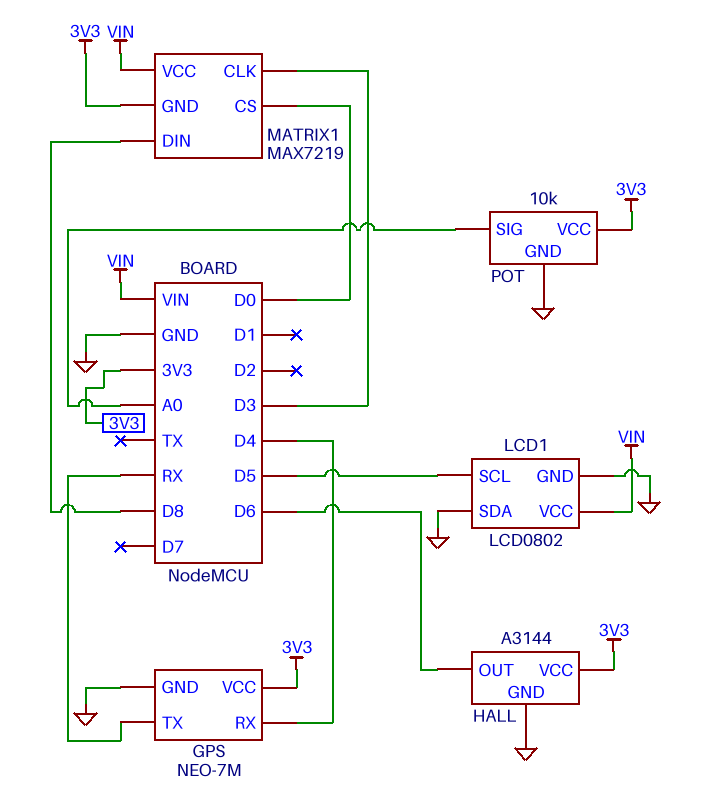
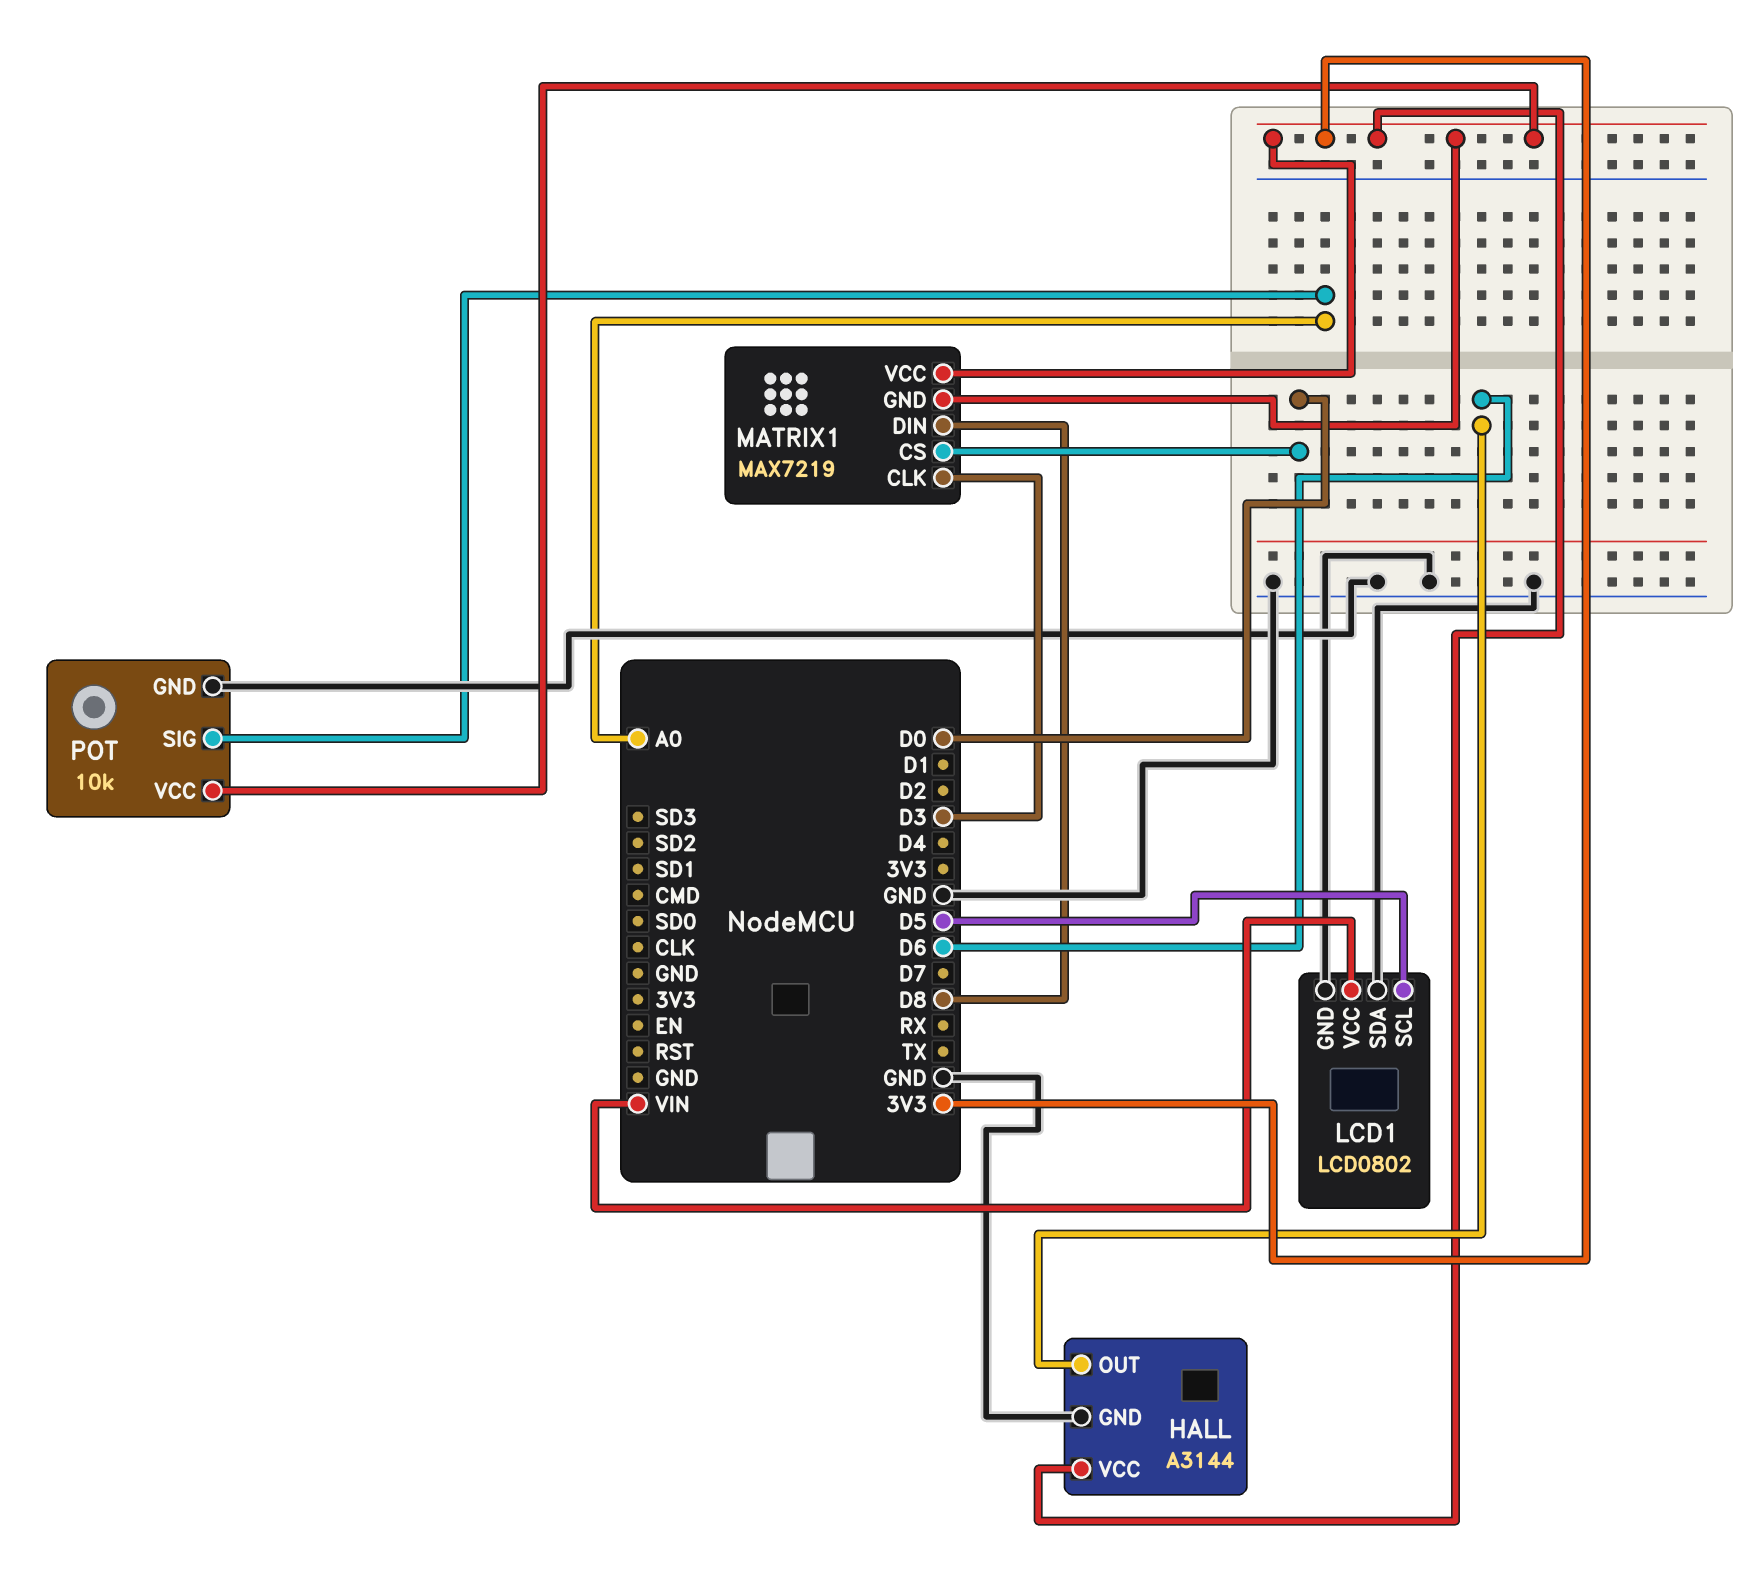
GPS: NEO-7M -> none
GPS pin GND: GND -> none
GPS pin RX: D4 -> none
GPS pin TX: RX -> none
GPS pin VCC: 3V3 -> none
MATRIX1 pin VCC: VIN -> 3V3

